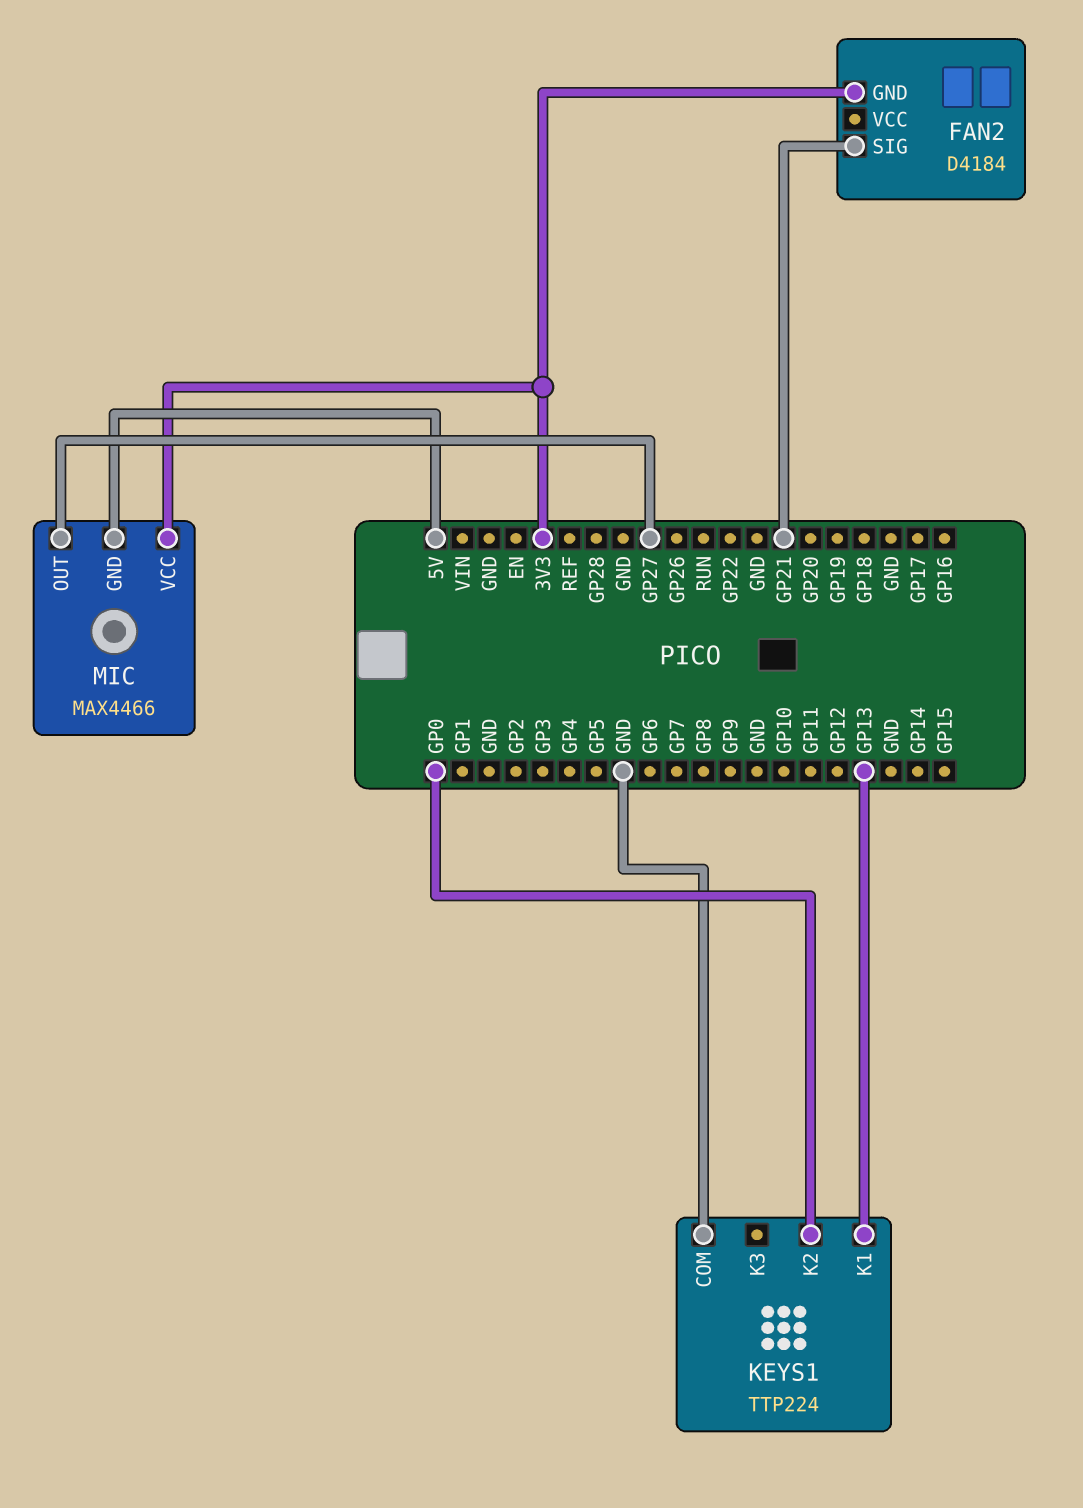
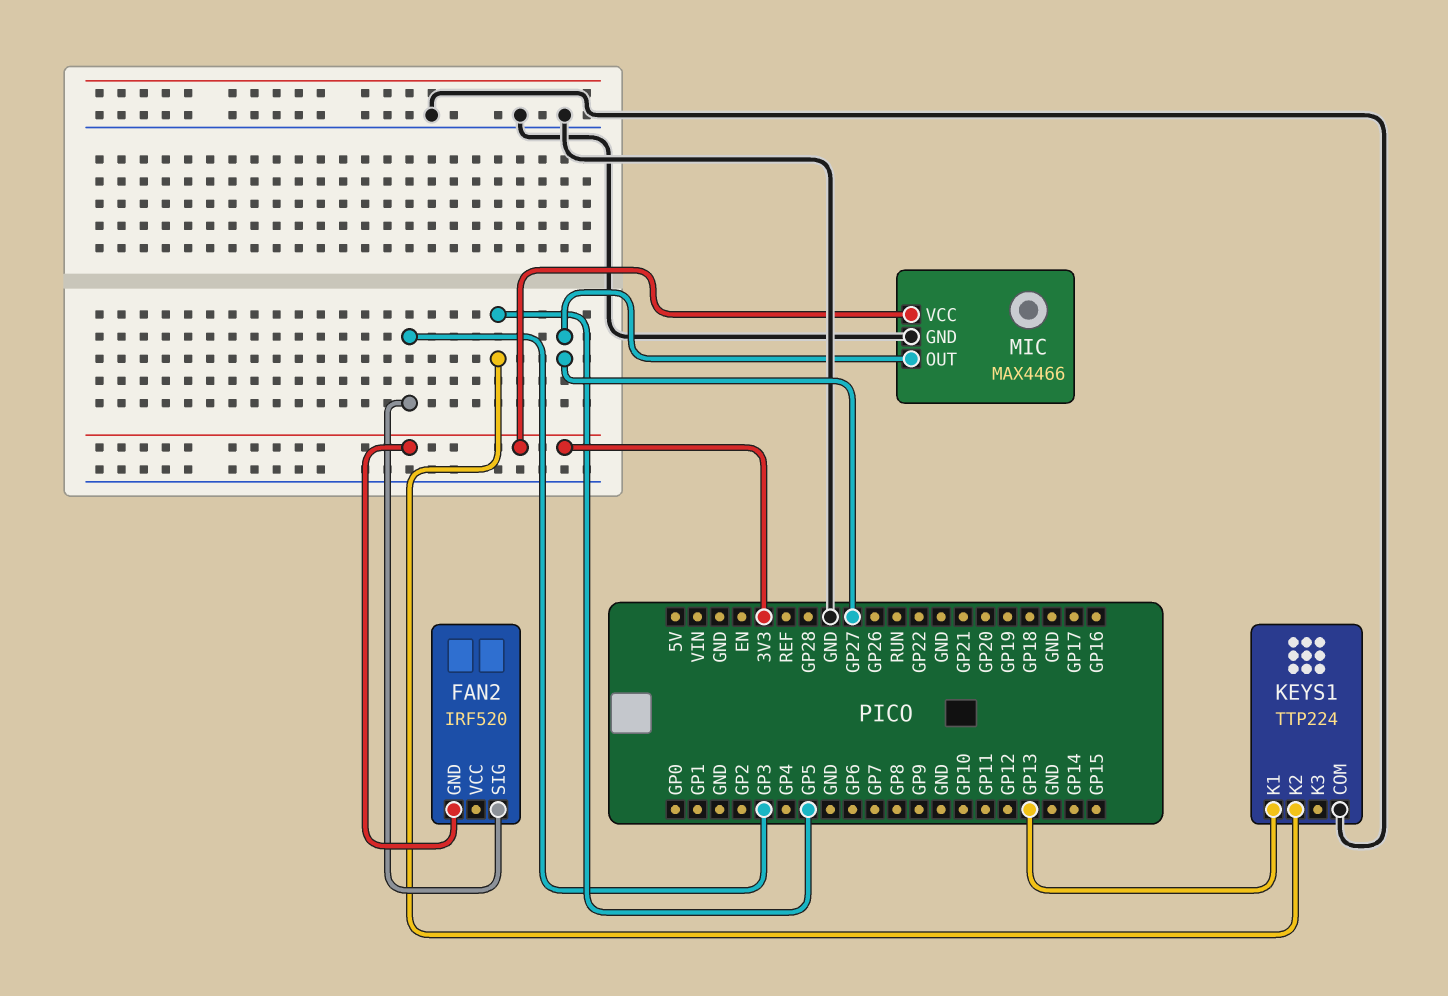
FAN2: D4184 -> IRF520
FAN2 pin SIG: GP21 -> GP3
KEYS1 pin K2: GP0 -> GP5
MIC pin GND: 5V -> GND

